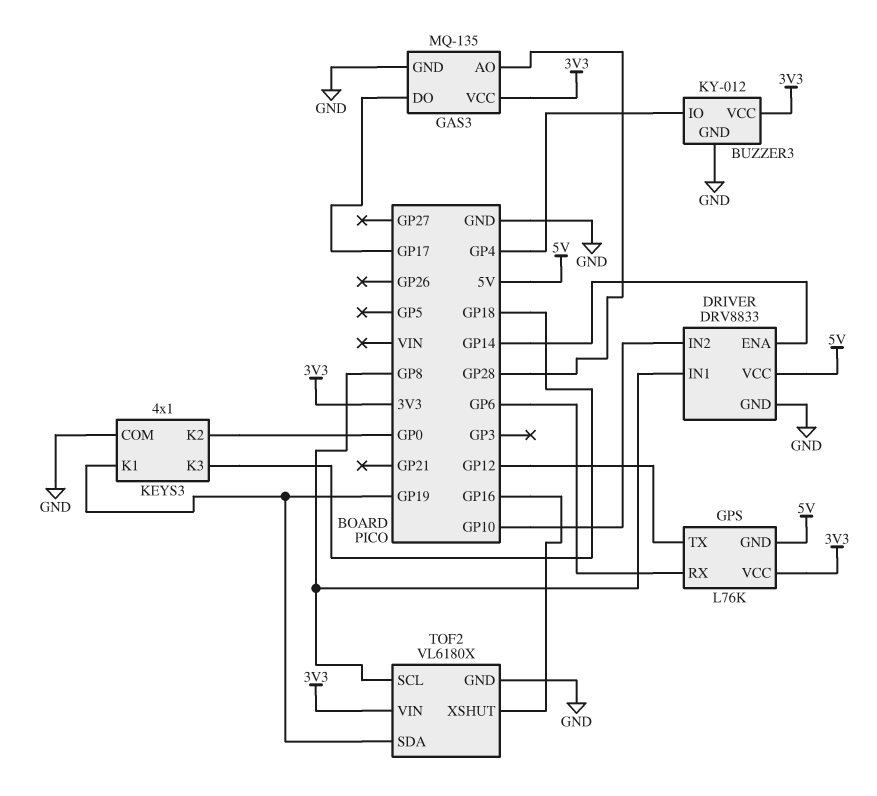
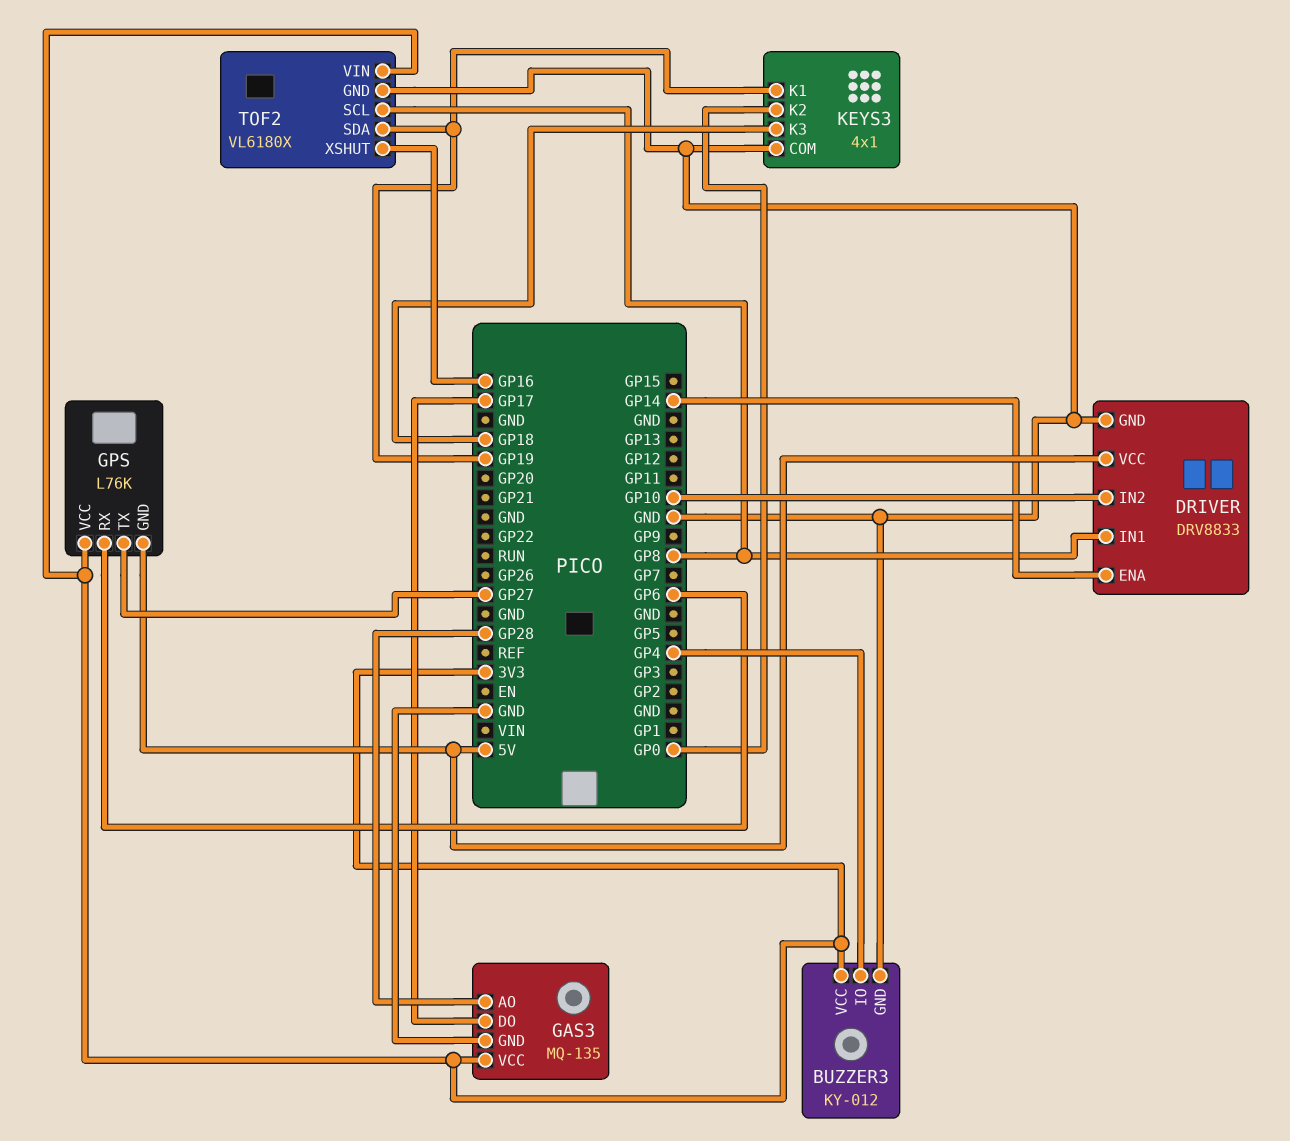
GPS pin TX: GP12 -> GP27

